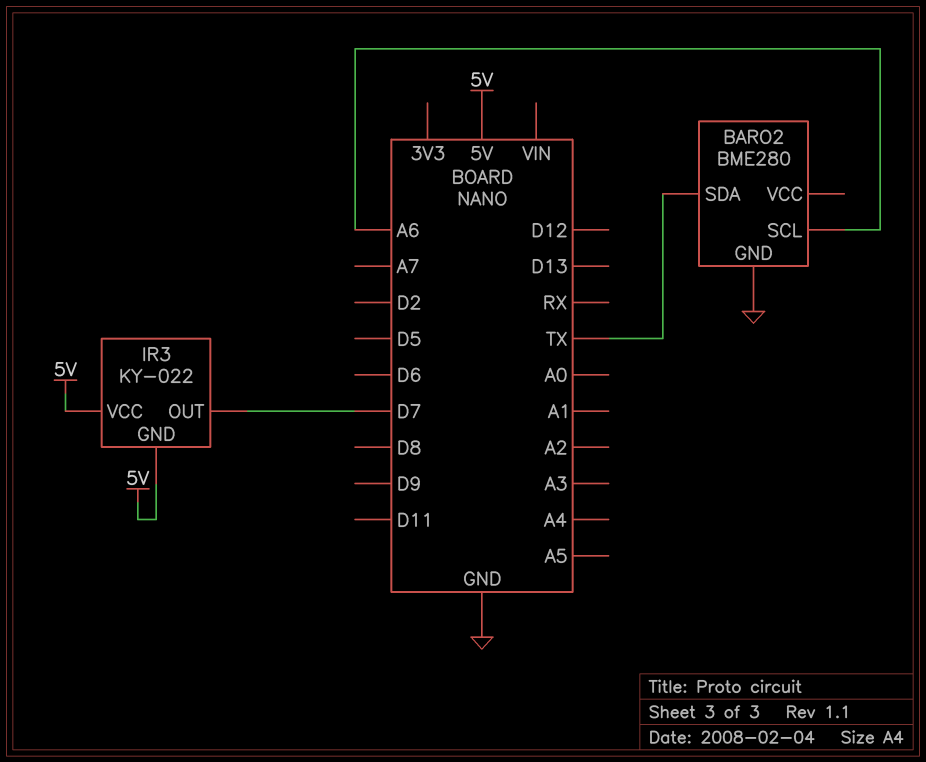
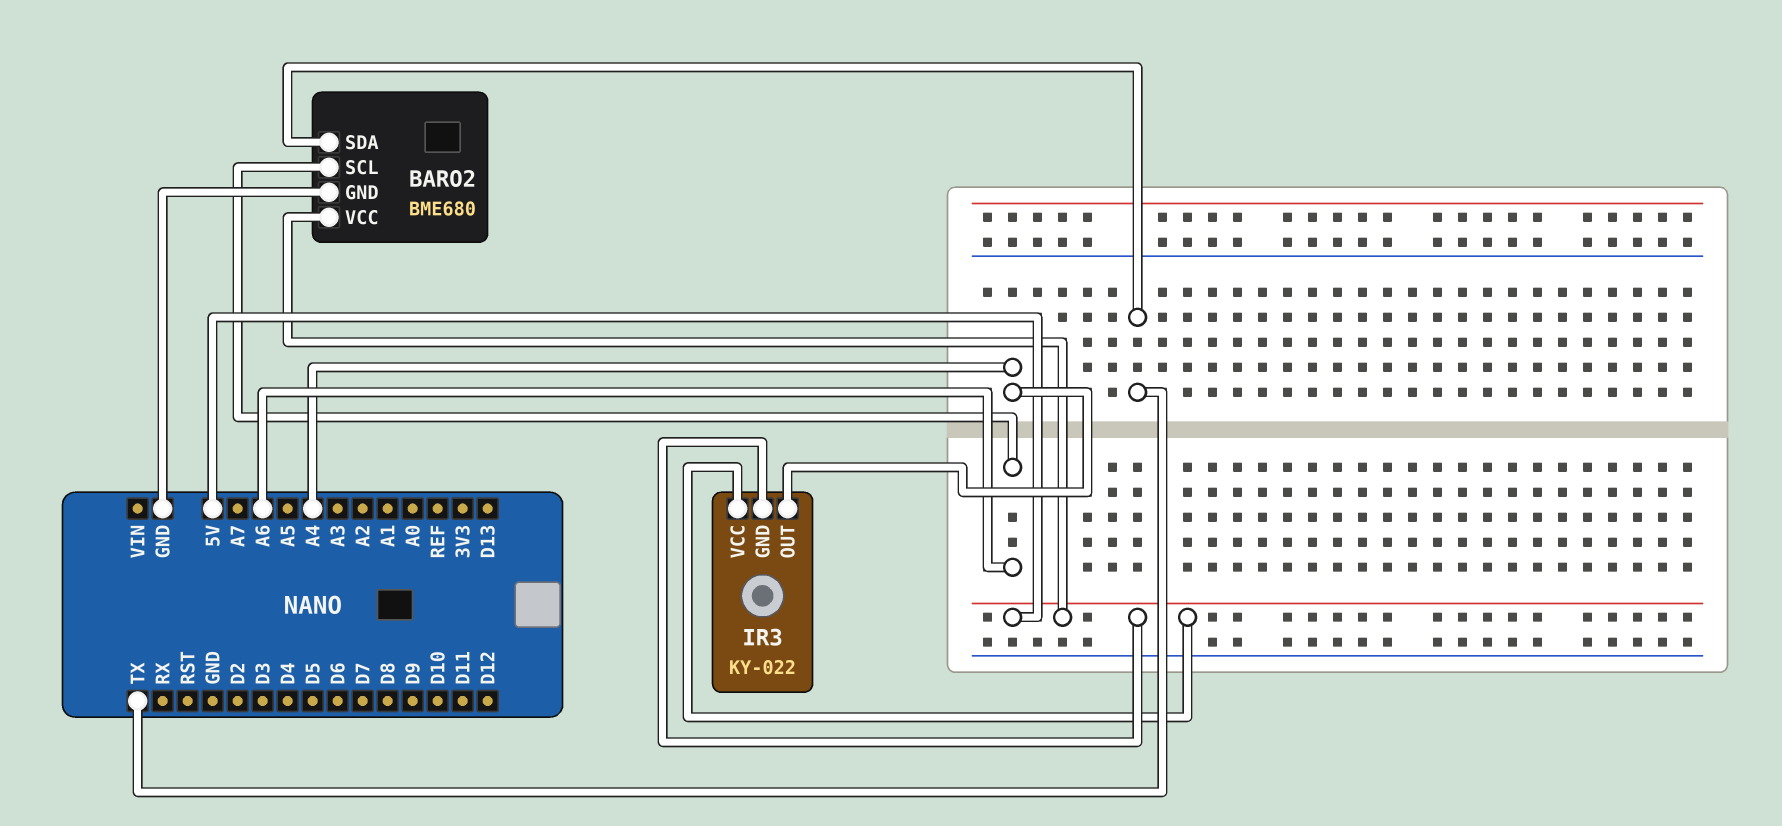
BARO2: BME280 -> BME680
BARO2 pin VCC: none -> 5V
IR3 pin OUT: D7 -> A4

